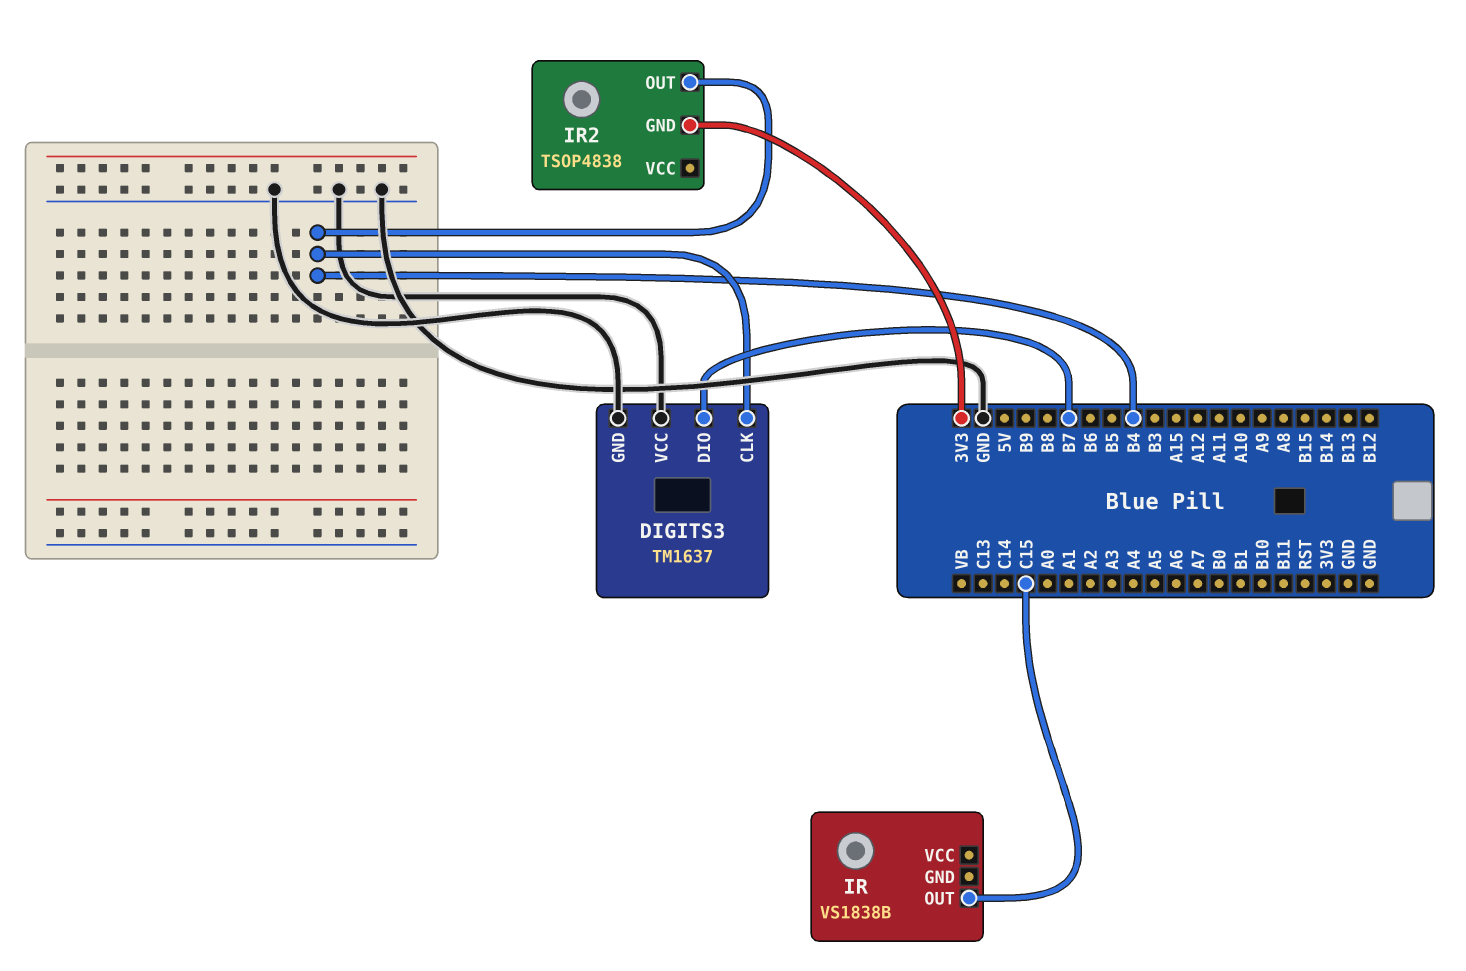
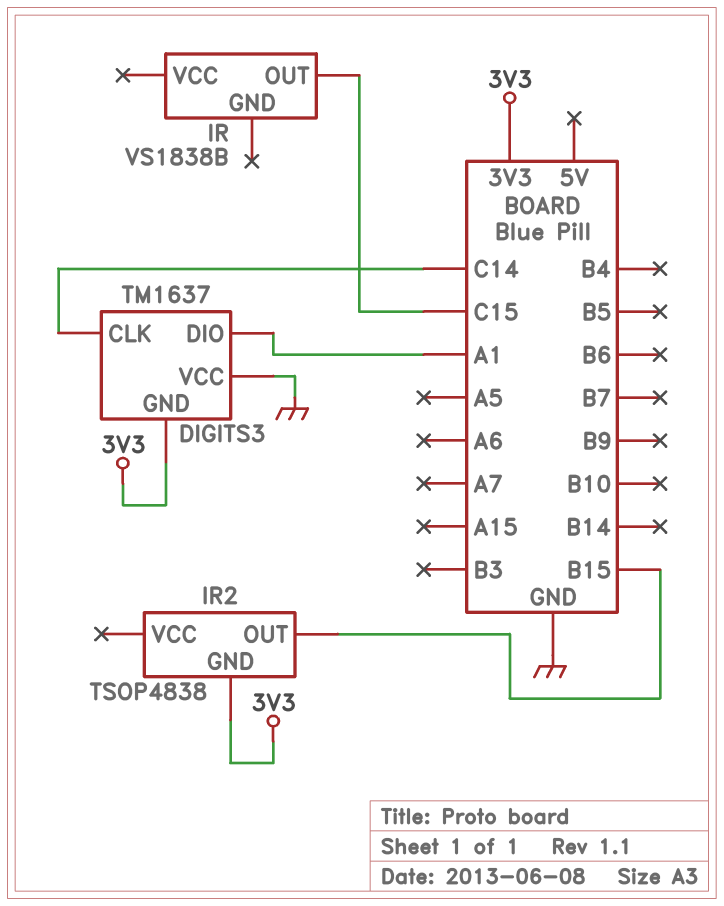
DIGITS3 pin CLK: B4 -> C14
DIGITS3 pin DIO: B7 -> A1
DIGITS3 pin GND: GND -> 3V3
IR2 pin OUT: B4 -> B15

